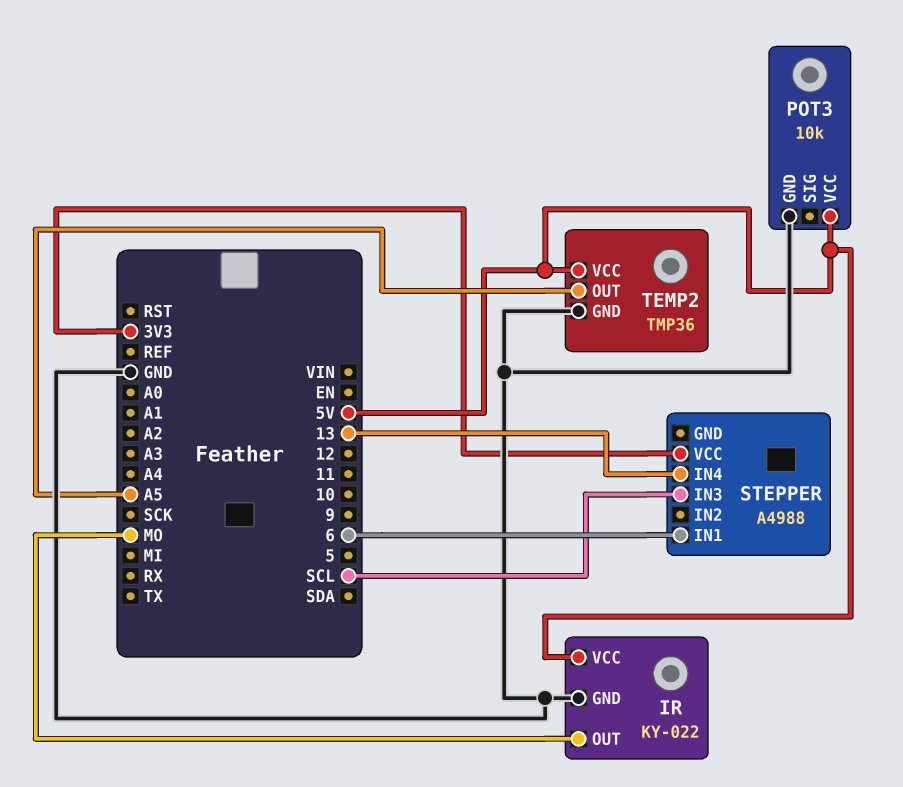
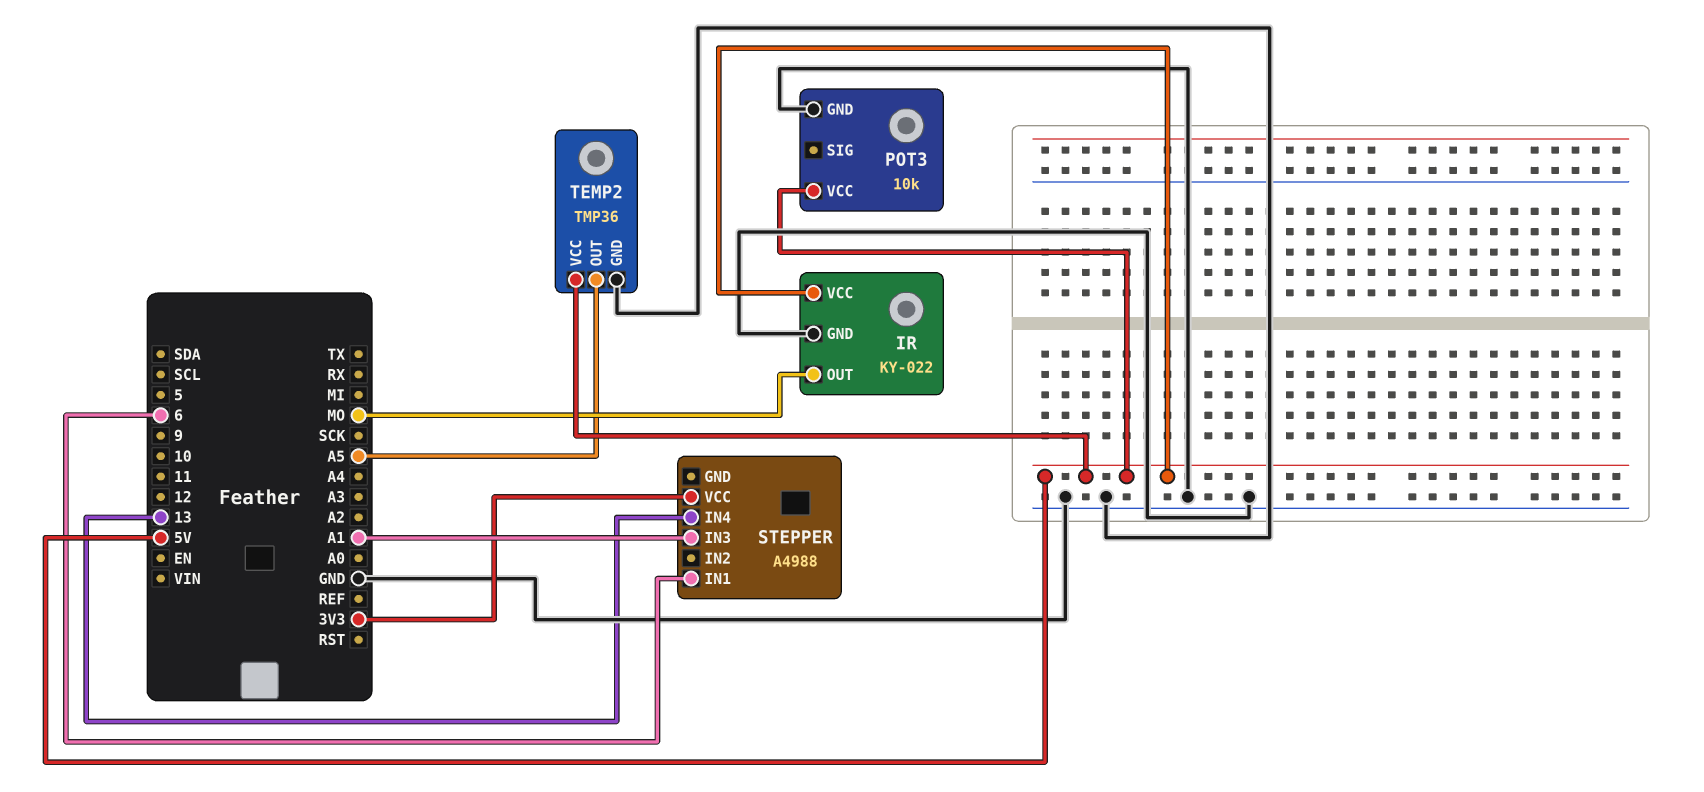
STEPPER pin IN3: SCL -> A1

